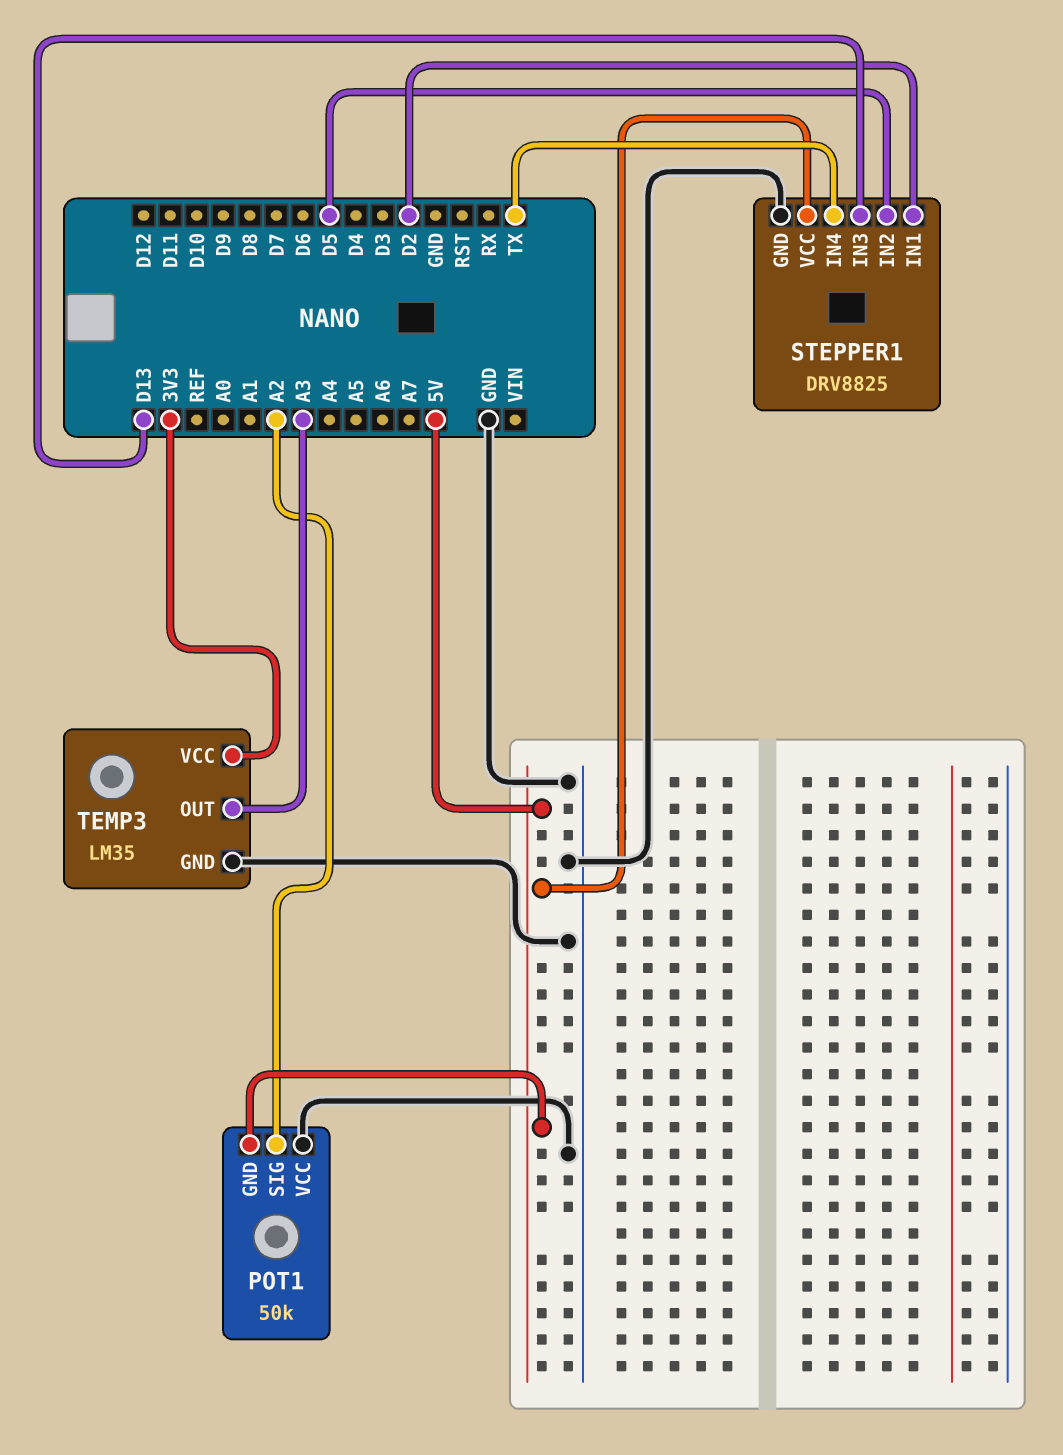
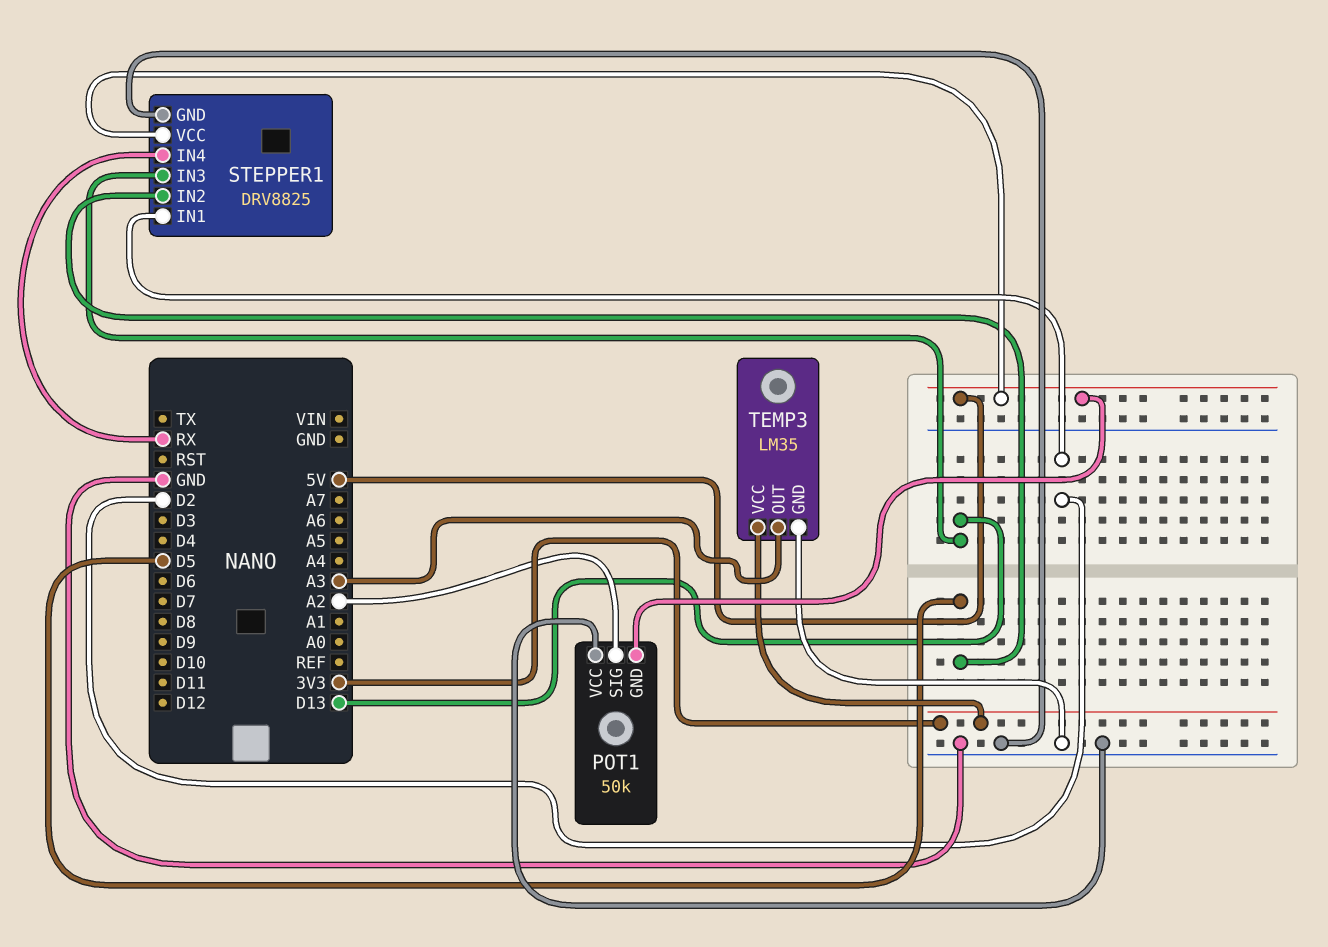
STEPPER1 pin IN4: TX -> RX

